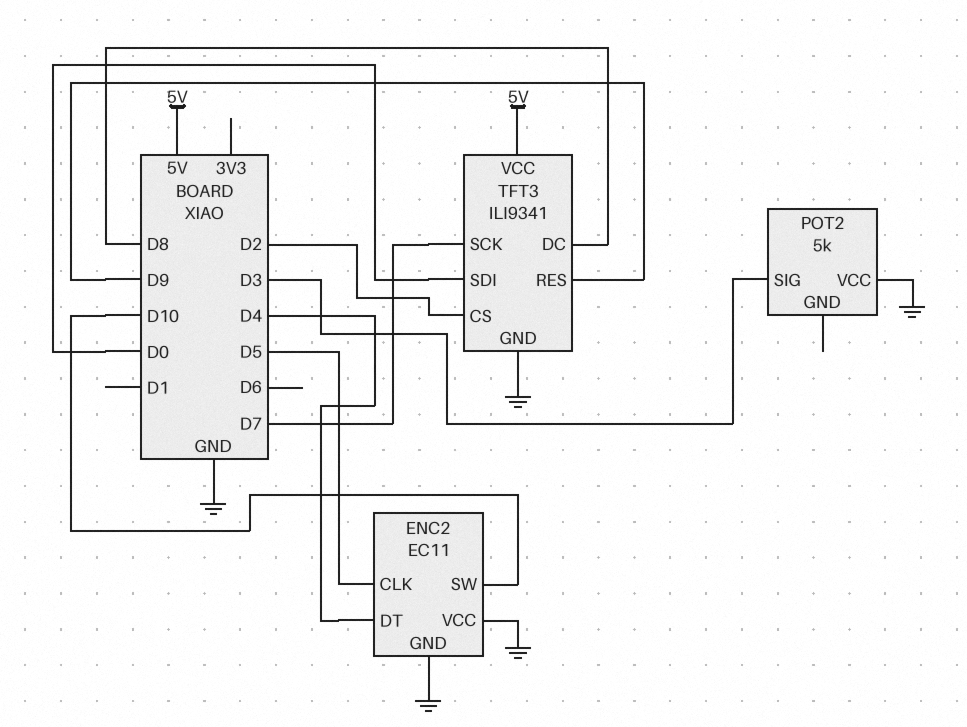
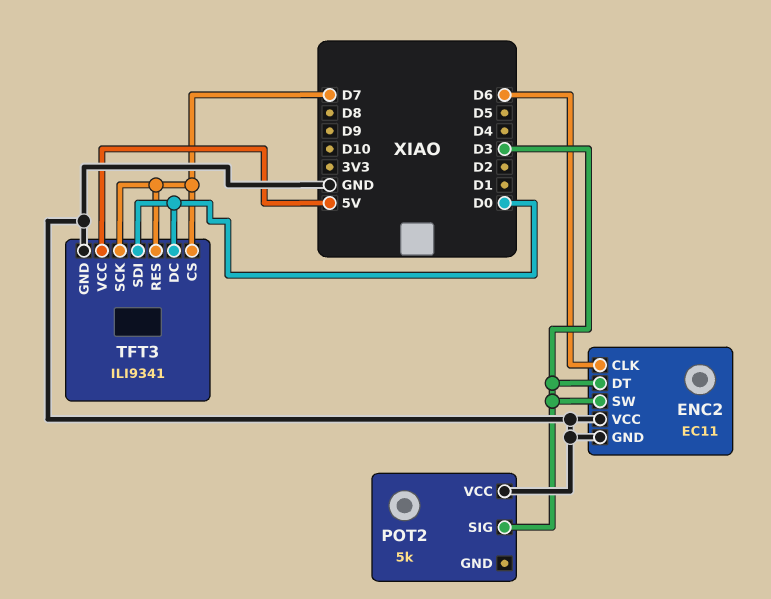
ENC2 pin CLK: D5 -> D6
ENC2 pin DT: D4 -> D3
ENC2 pin SW: D10 -> D3
TFT3 pin CS: D2 -> D7
TFT3 pin DC: D8 -> D0
TFT3 pin RES: D9 -> D7

